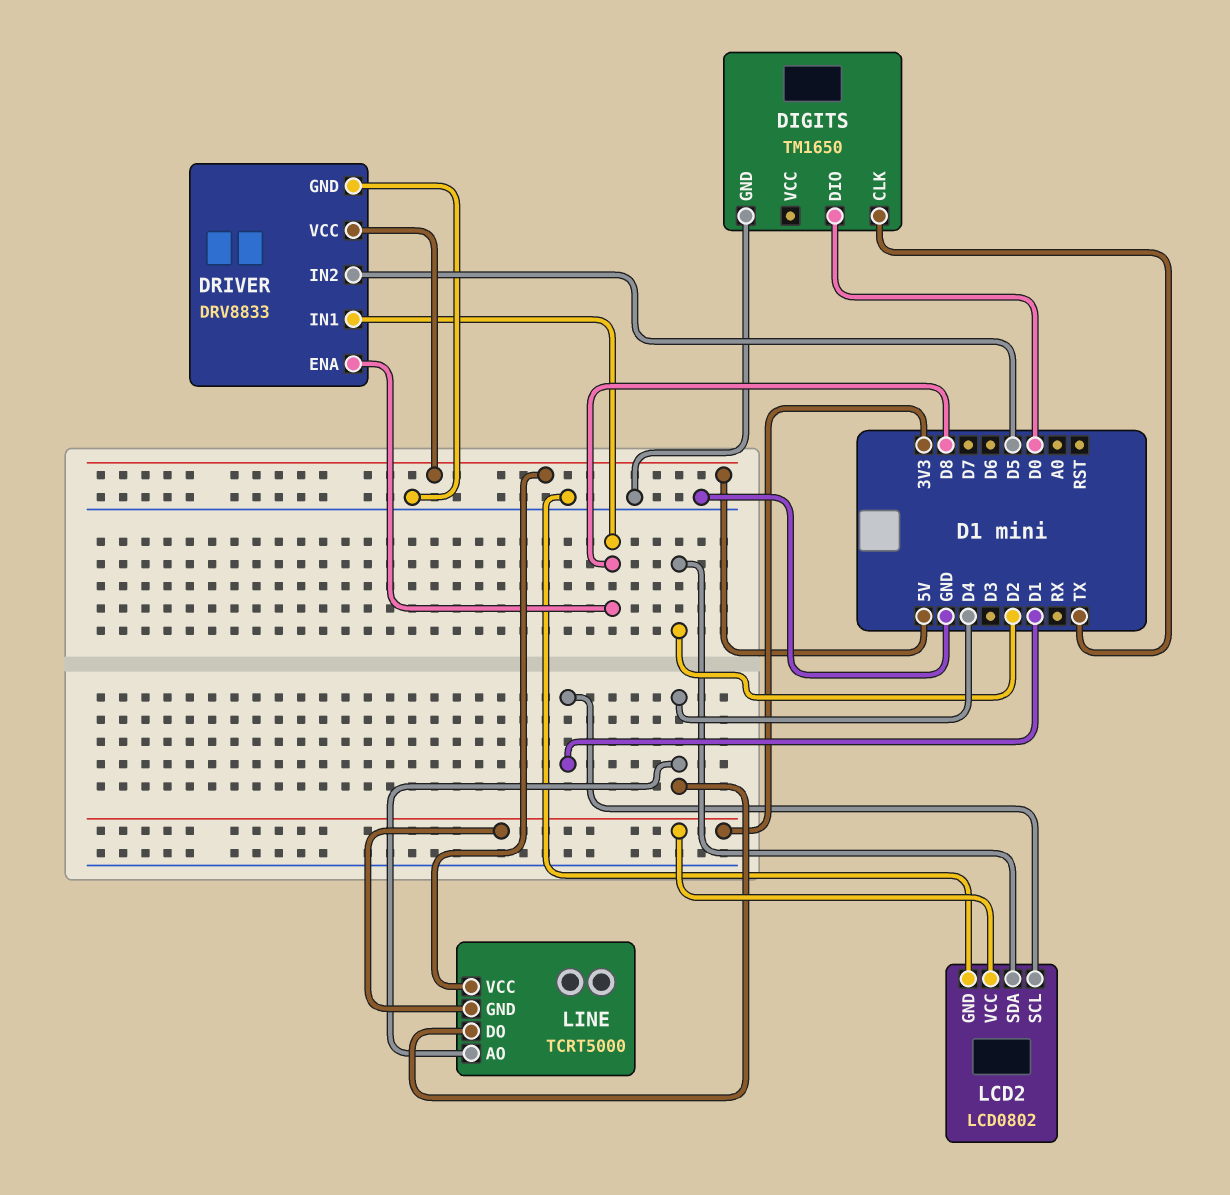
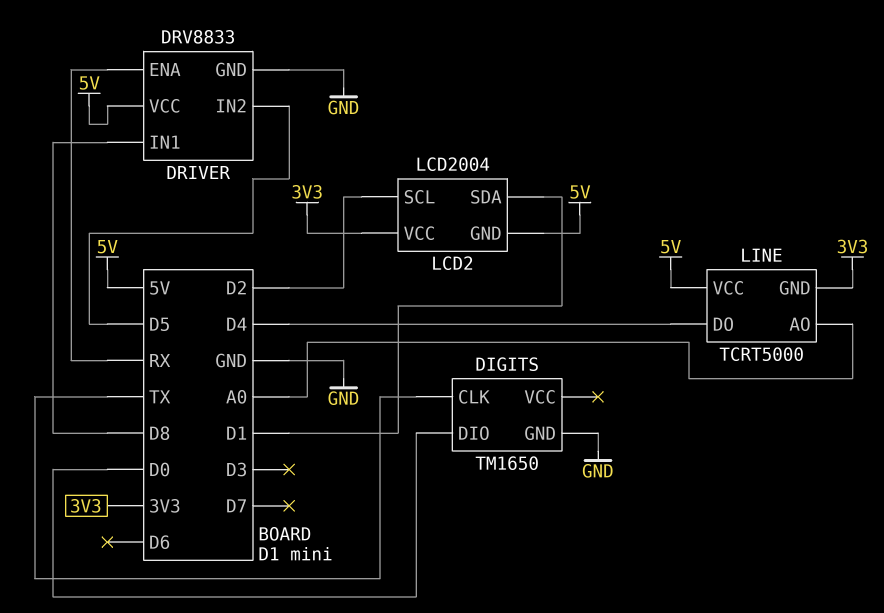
DRIVER pin ENA: D8 -> RX
LCD2: LCD0802 -> LCD2004
LCD2 pin GND: GND -> 5V
LCD2 pin SCL: D1 -> D2
LCD2 pin SDA: D2 -> D1
LINE pin AO: D4 -> A0

